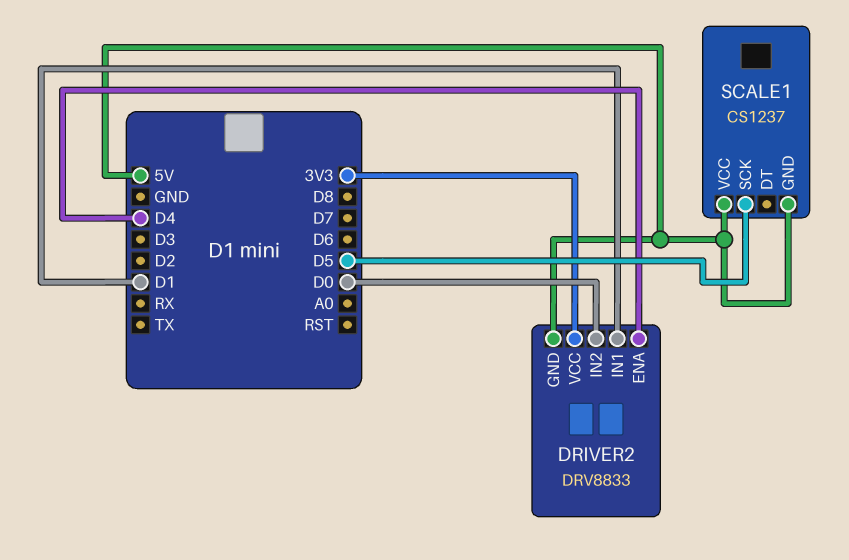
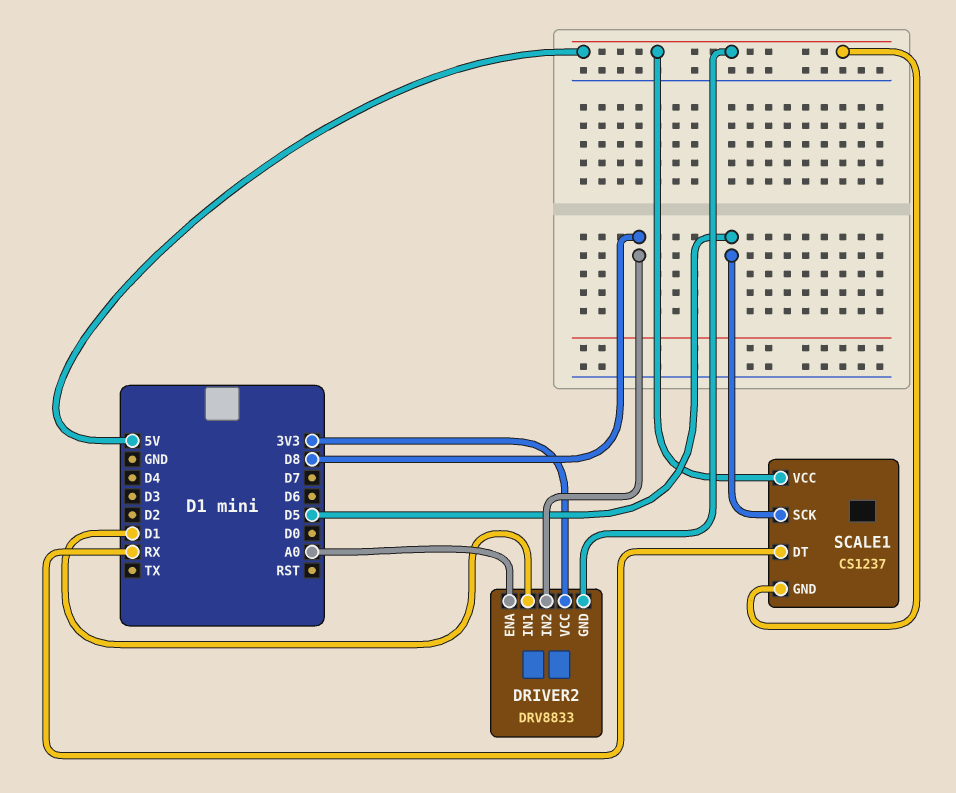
DRIVER2 pin ENA: D4 -> A0
DRIVER2 pin IN2: D0 -> D8
SCALE1 pin DT: none -> RX

